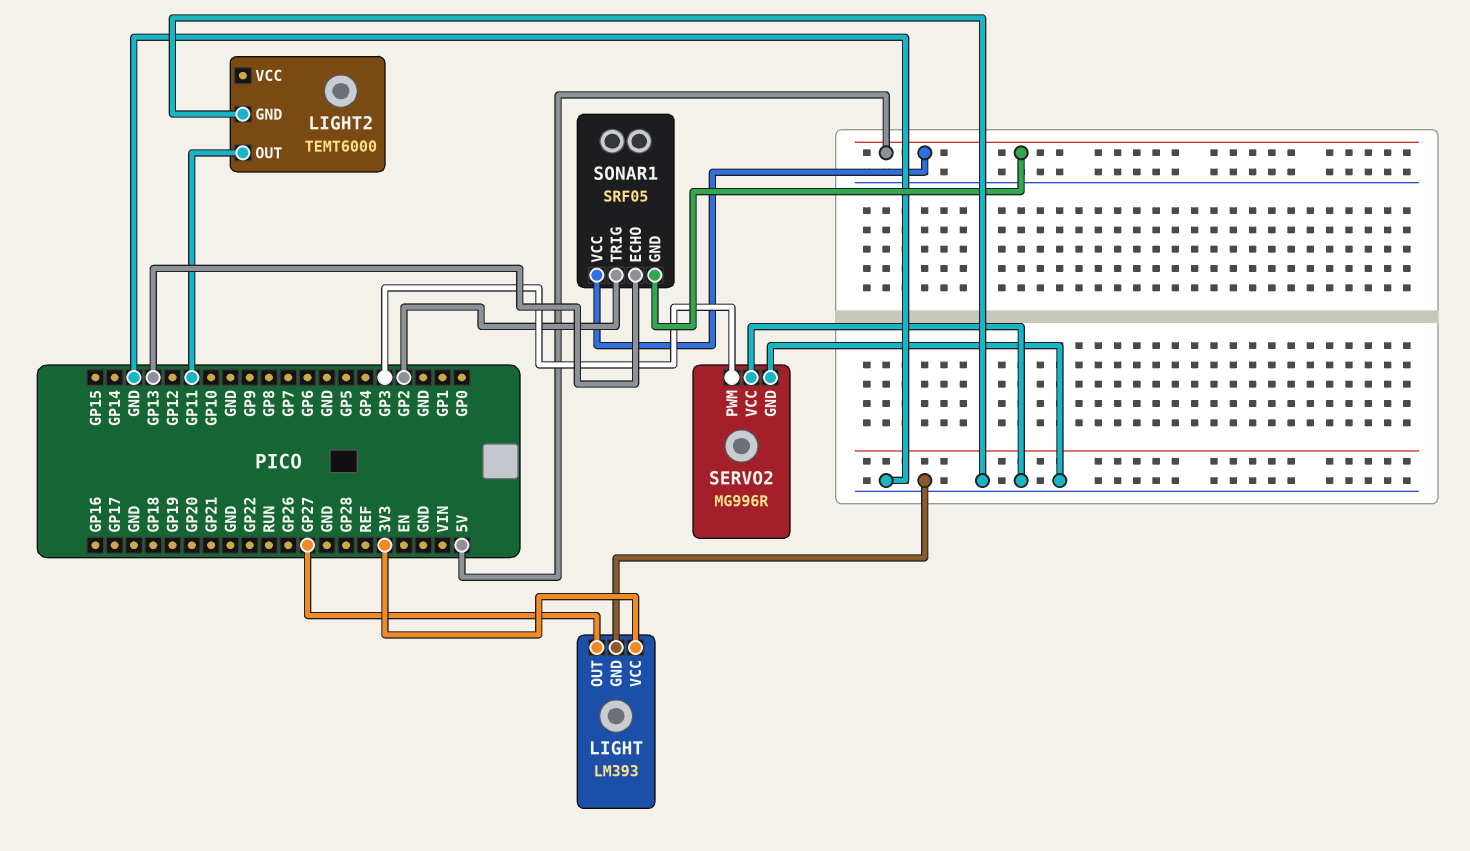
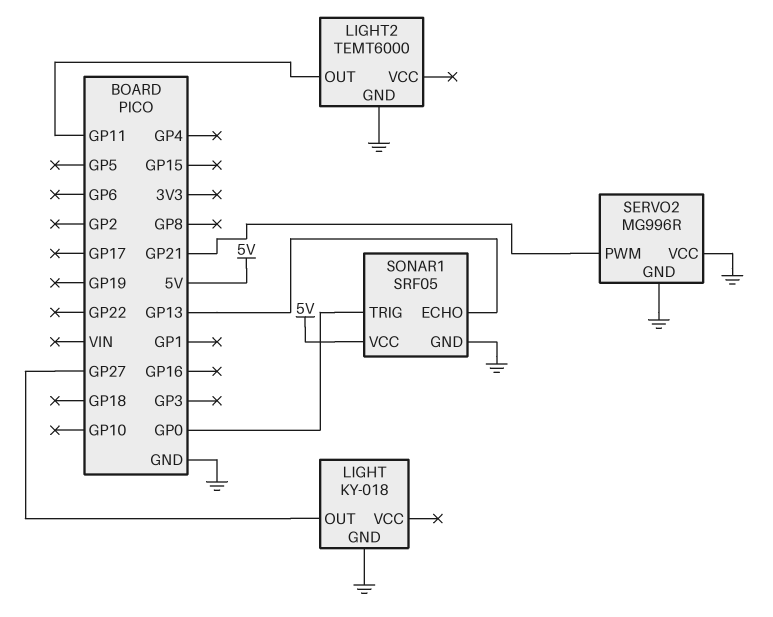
LIGHT: LM393 -> KY-018
LIGHT pin VCC: 3V3 -> none
SERVO2 pin PWM: GP3 -> GP21
SONAR1 pin GND: 5V -> GND
SONAR1 pin TRIG: GP2 -> GP0

